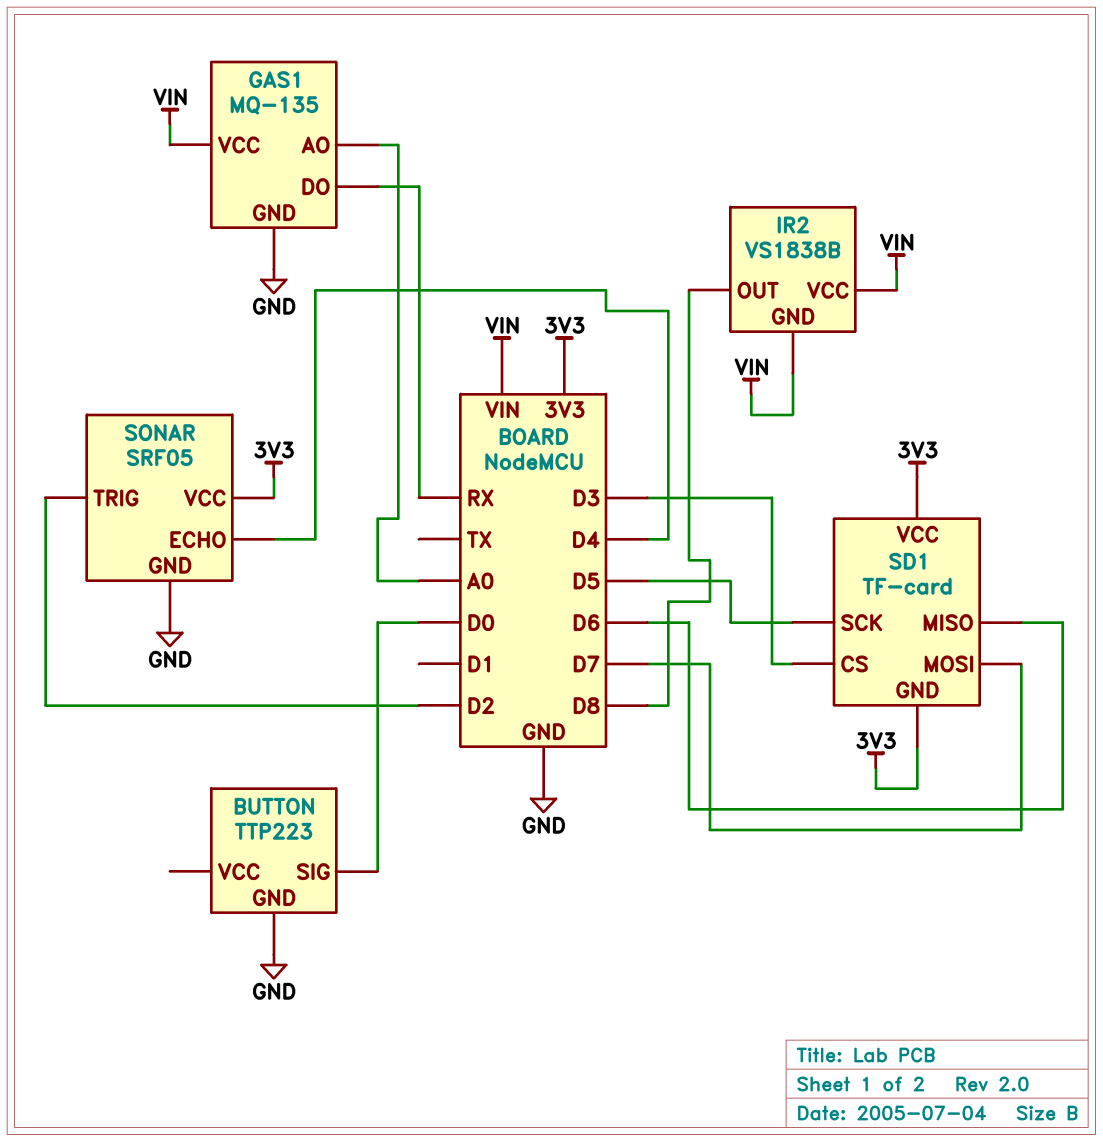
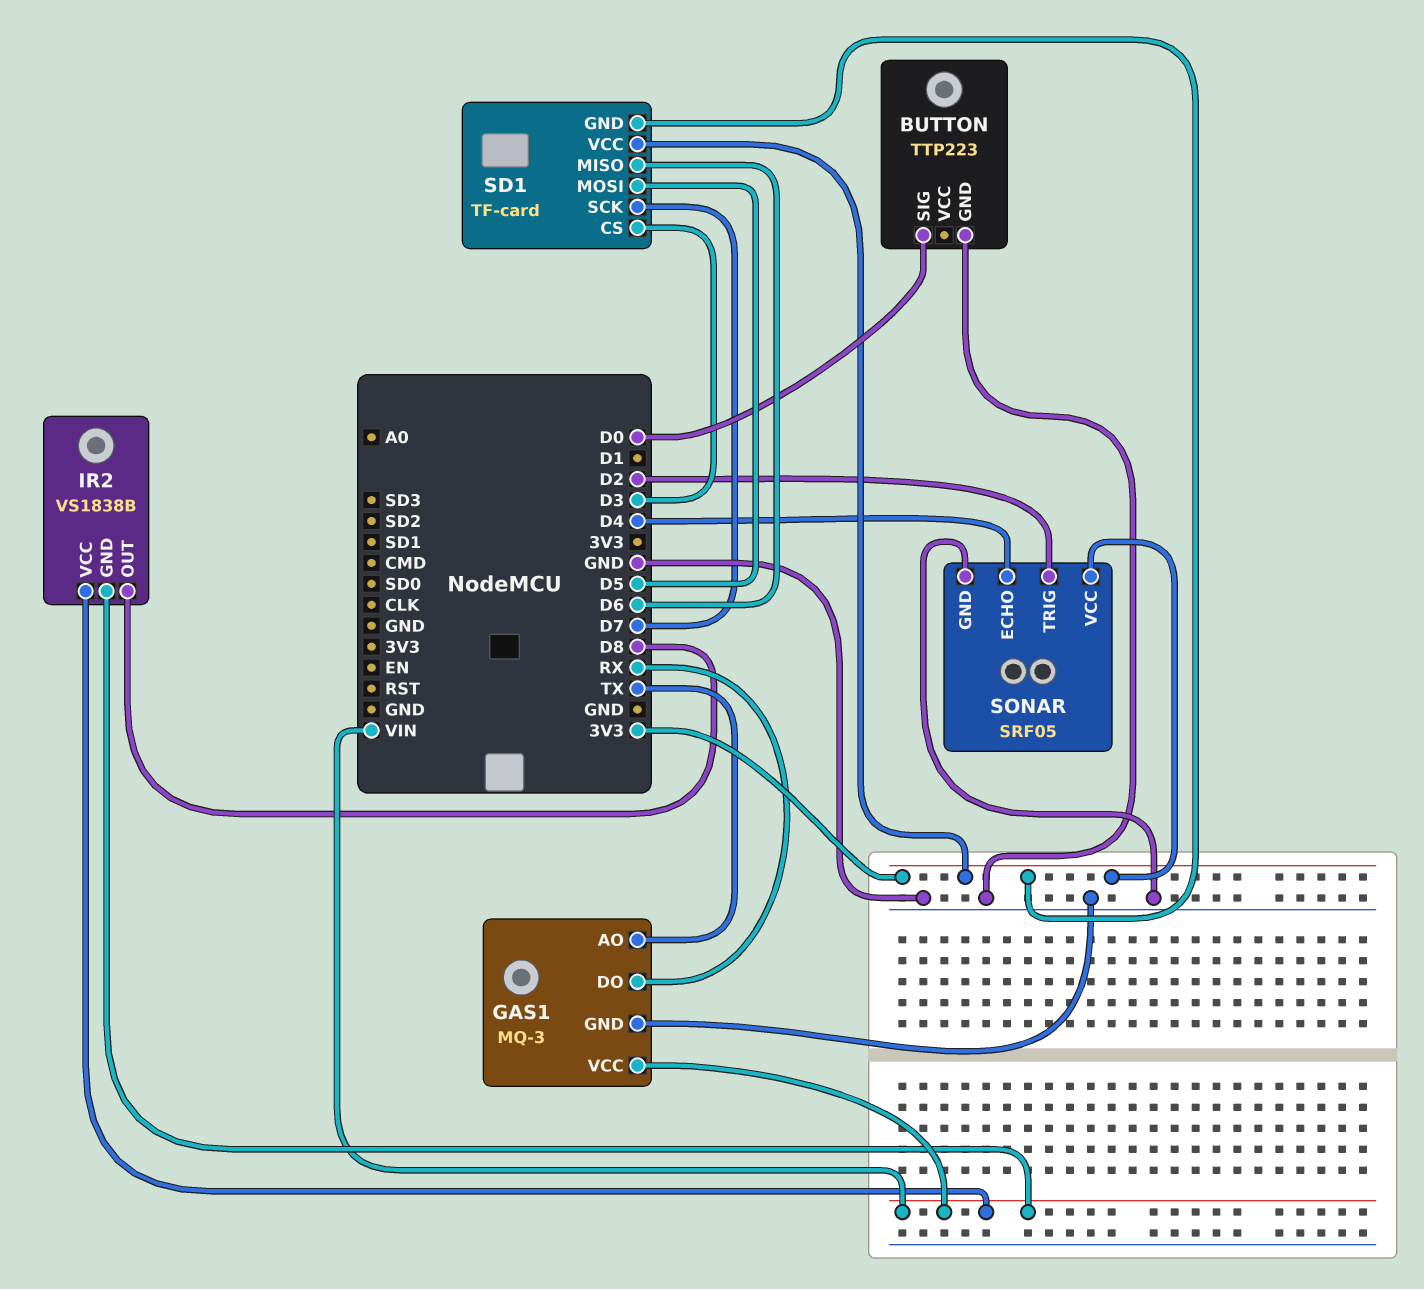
GAS1: MQ-135 -> MQ-3
GAS1 pin AO: A0 -> TX
SD1 pin MOSI: D7 -> D5
SD1 pin SCK: D5 -> D7

